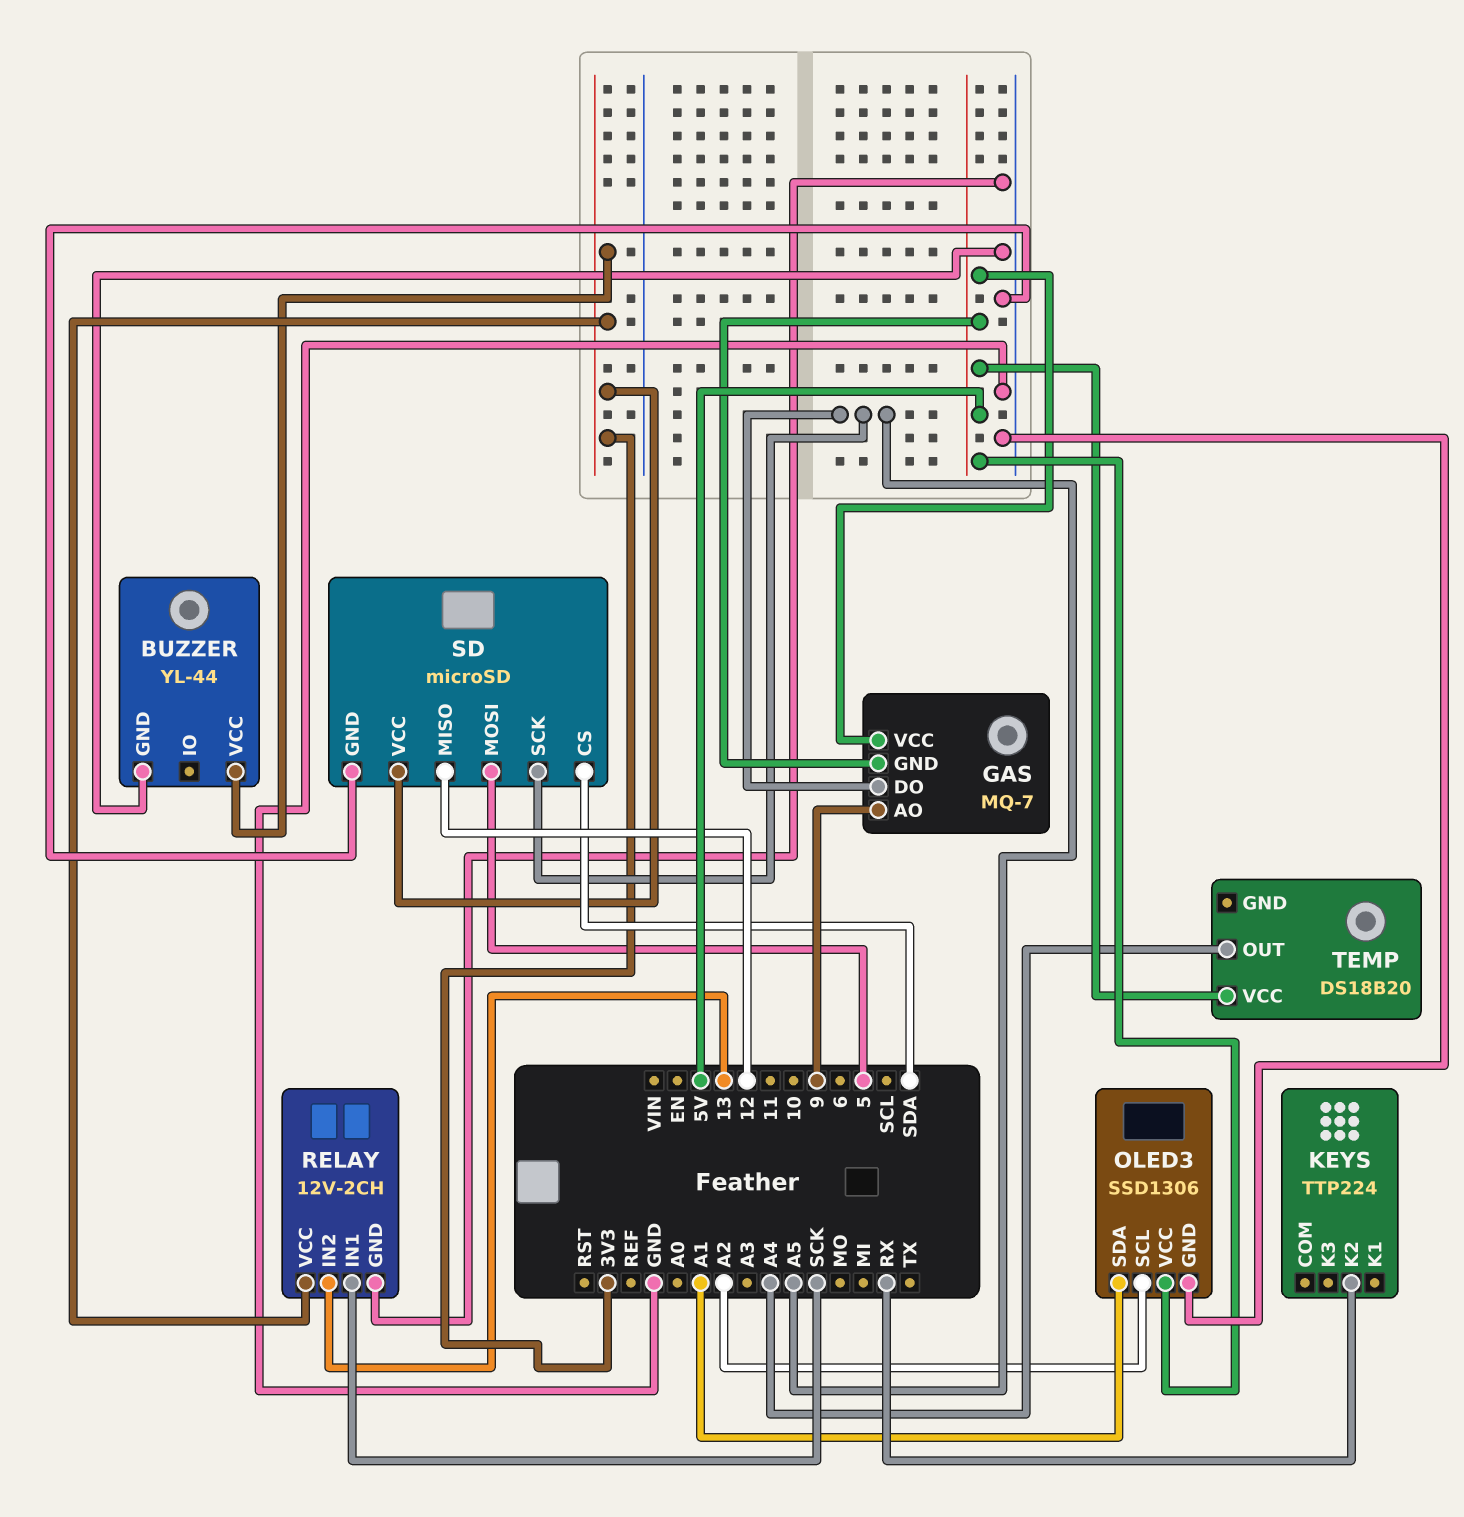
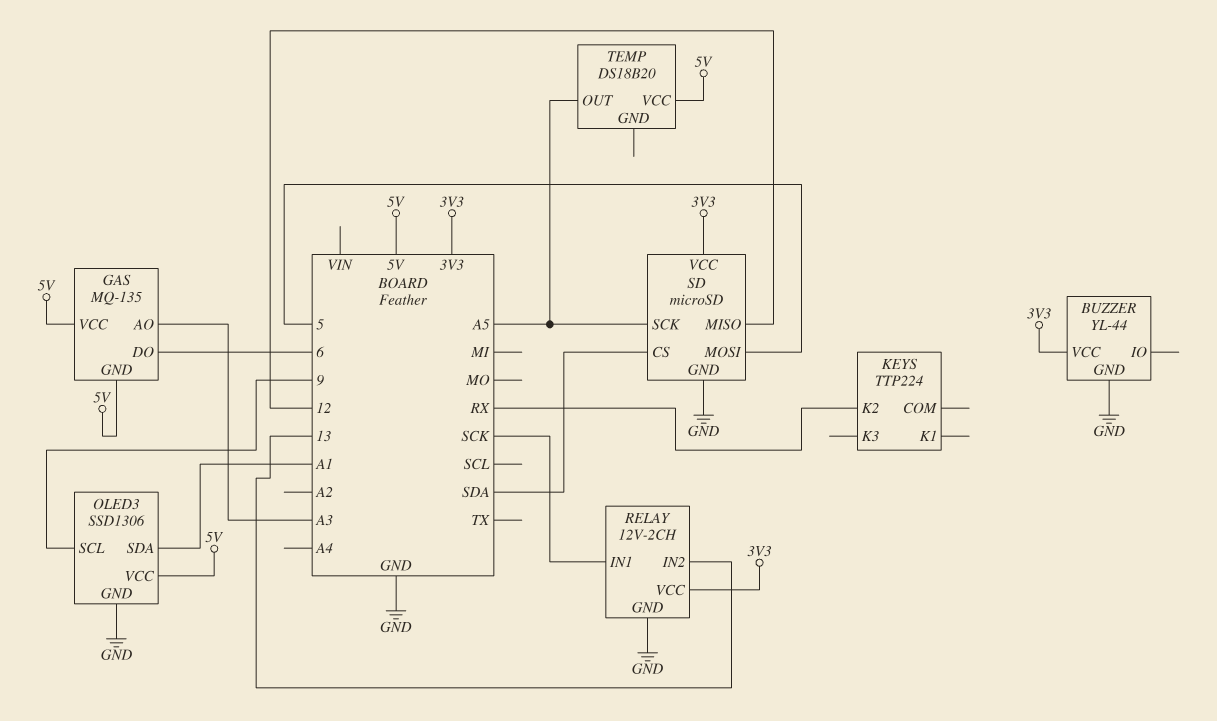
GAS: MQ-7 -> MQ-135
GAS pin AO: 9 -> A3
GAS pin DO: A5 -> 6
OLED3 pin SCL: A2 -> 9
TEMP pin OUT: A4 -> A5

